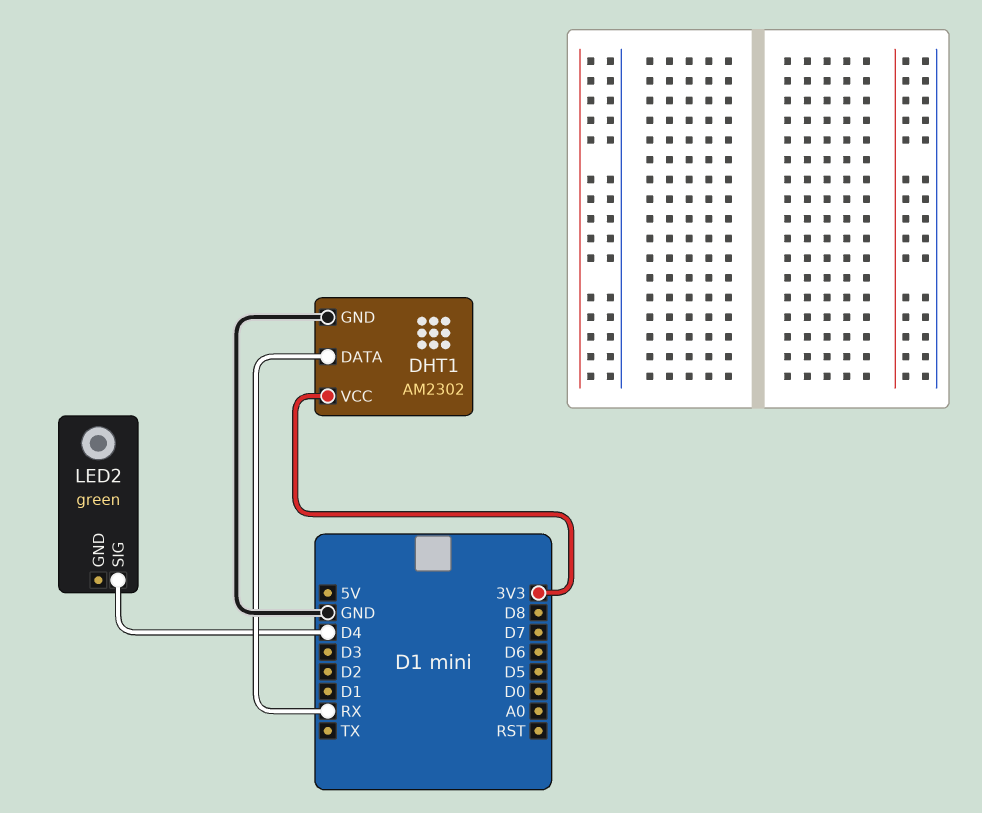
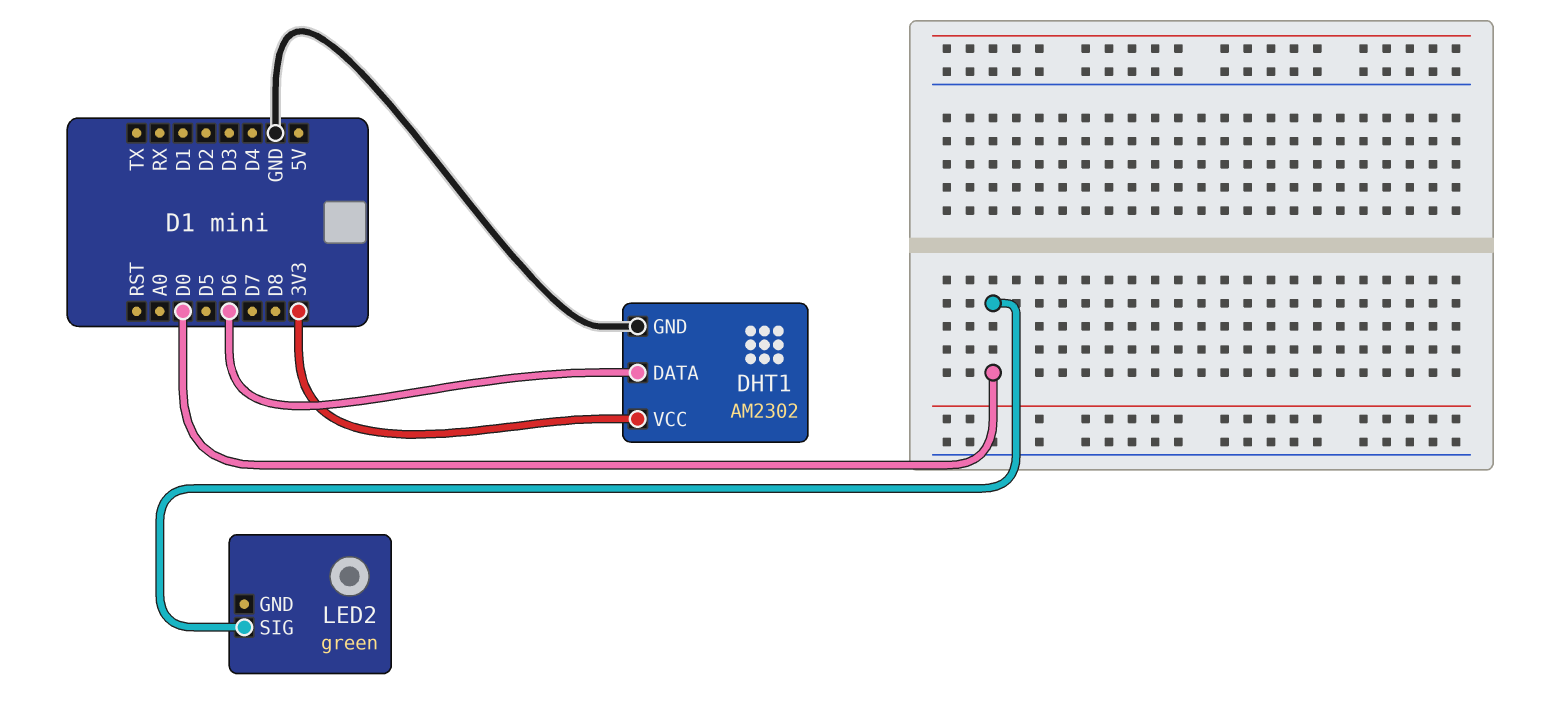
DHT1 pin DATA: RX -> D6
LED2 pin SIG: D4 -> D0

